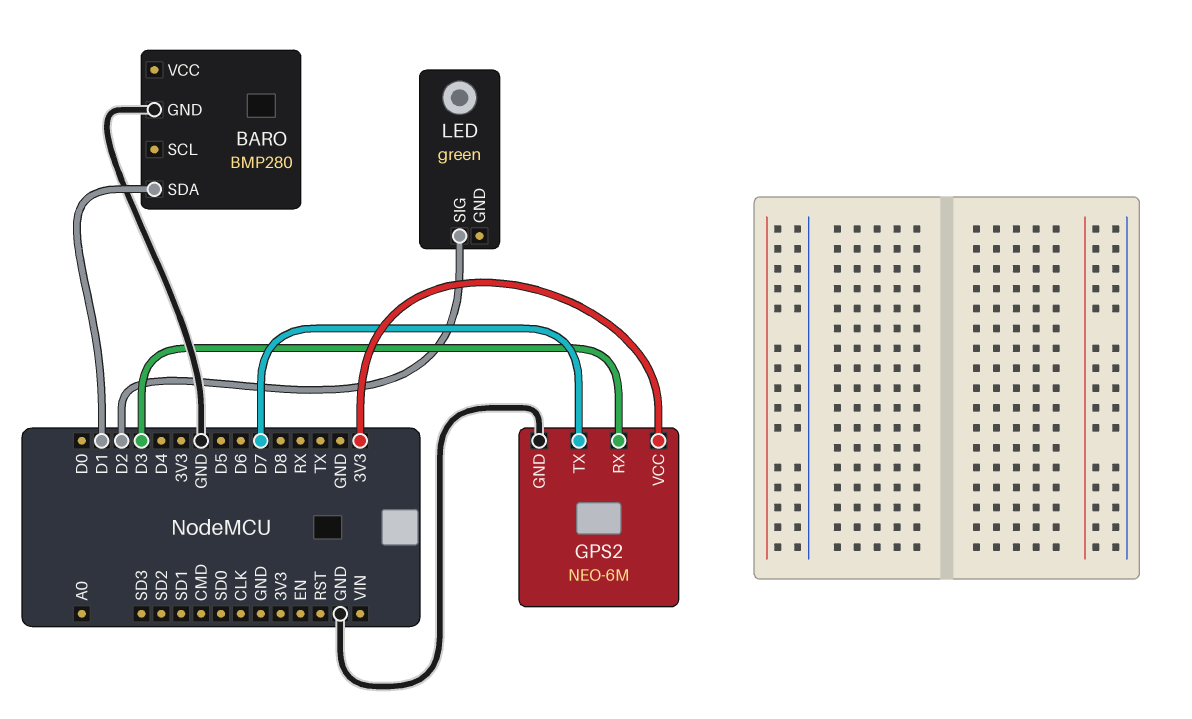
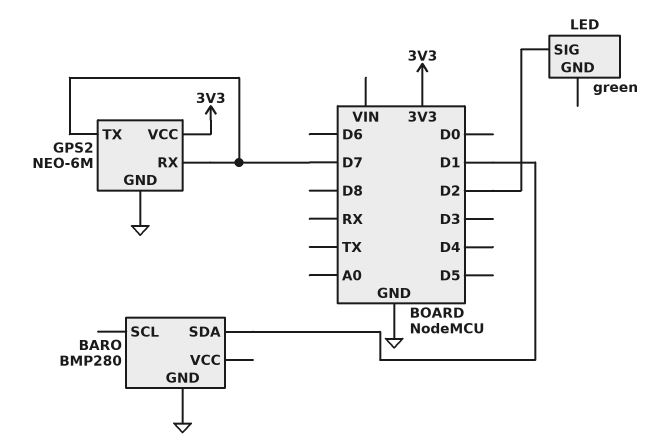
GPS2 pin RX: D3 -> D7

